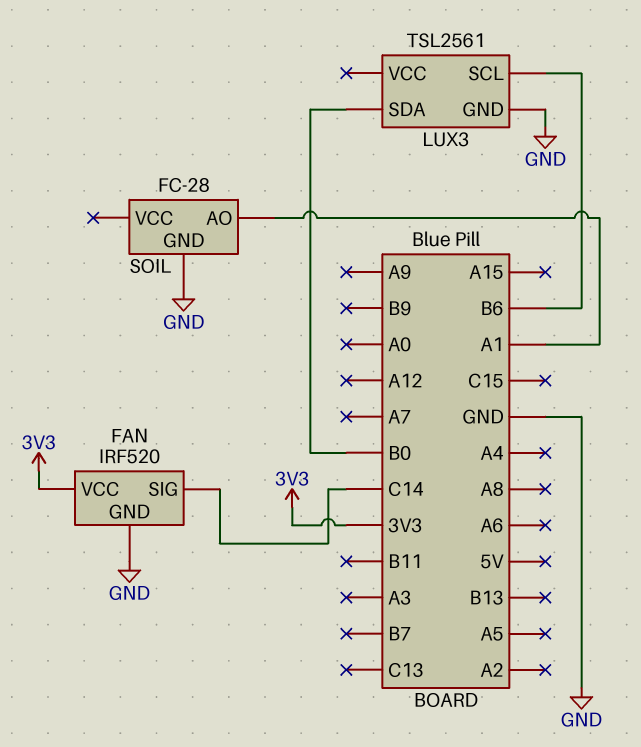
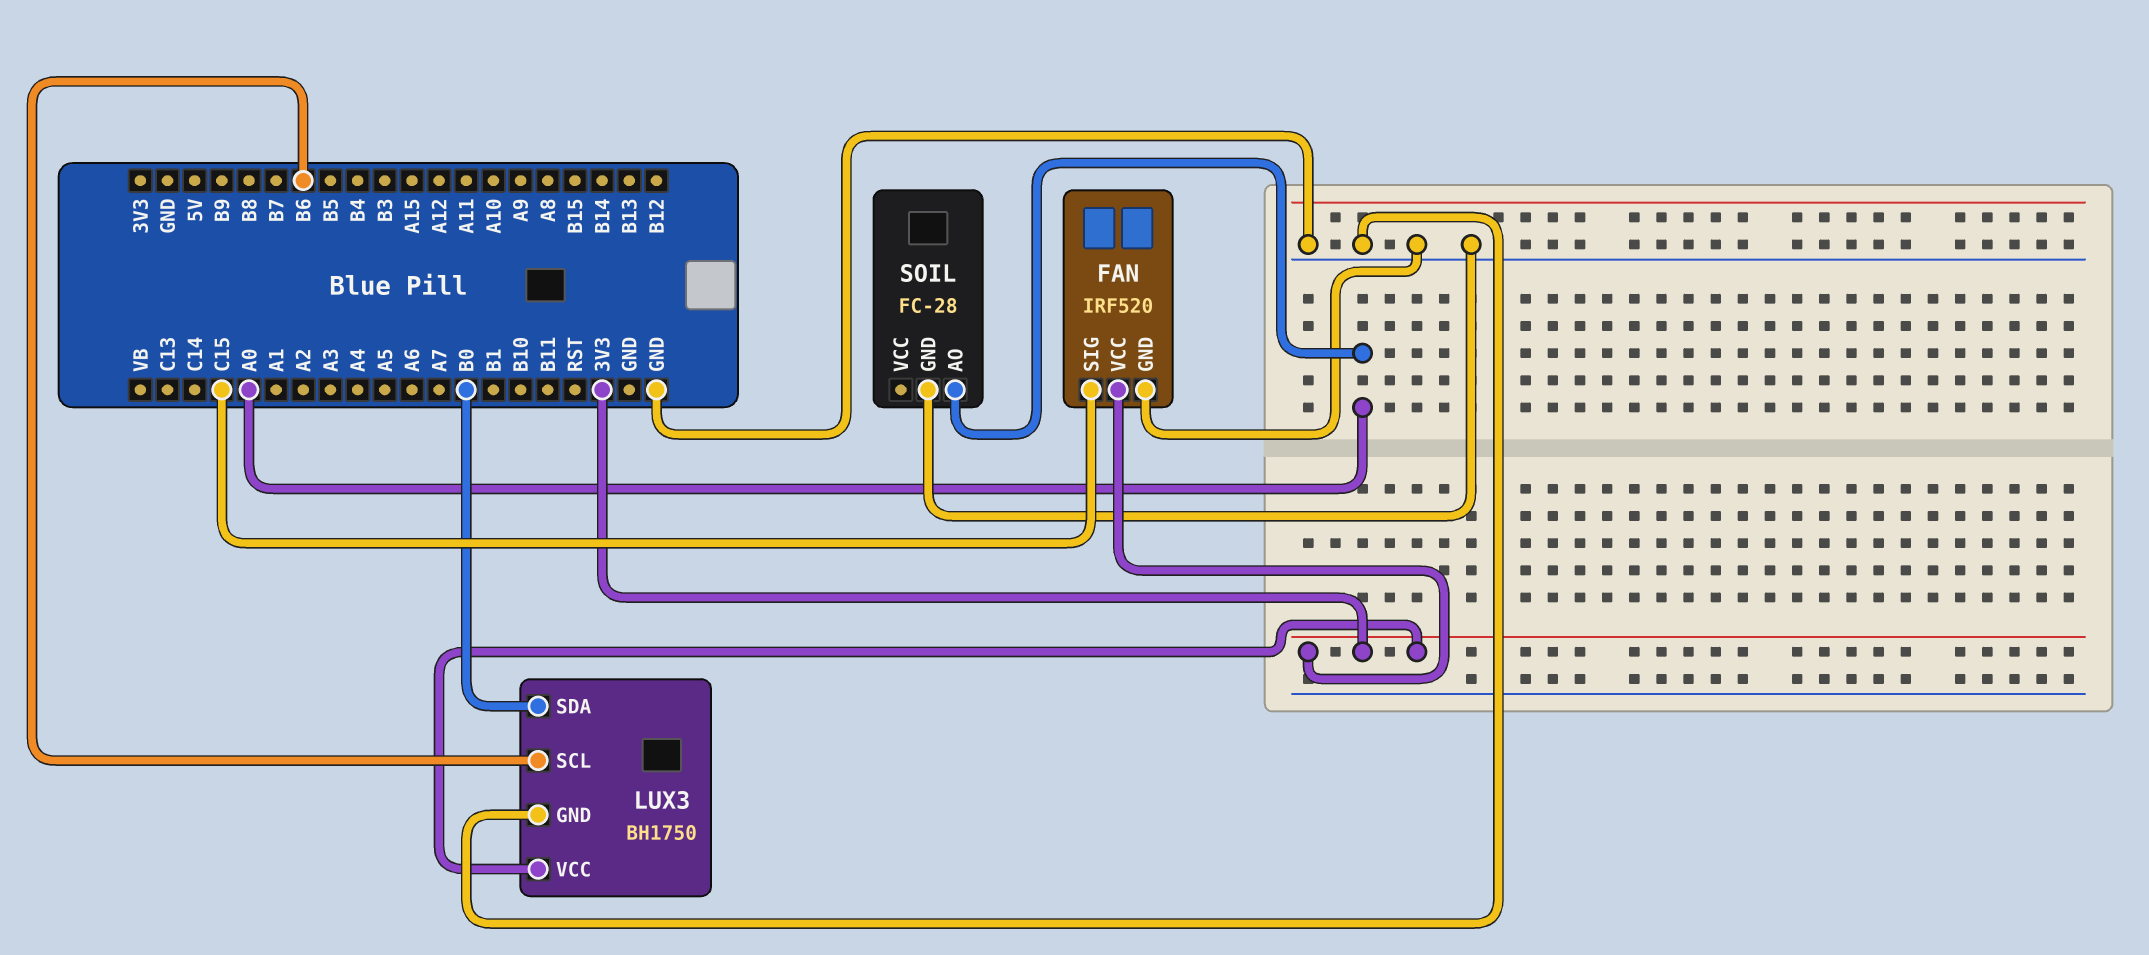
FAN pin SIG: C14 -> C15
LUX3: TSL2561 -> BH1750
LUX3 pin VCC: none -> 3V3
SOIL pin AO: A1 -> A0

